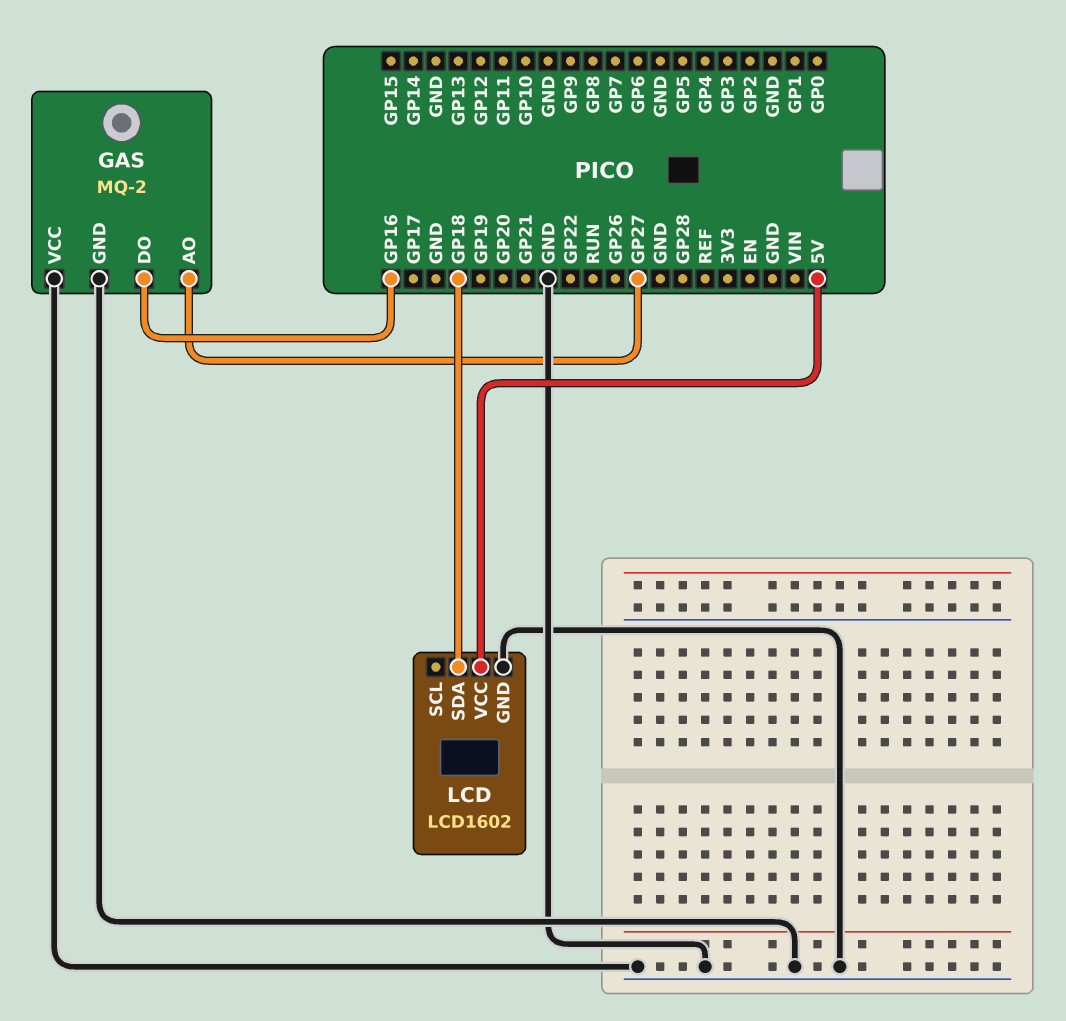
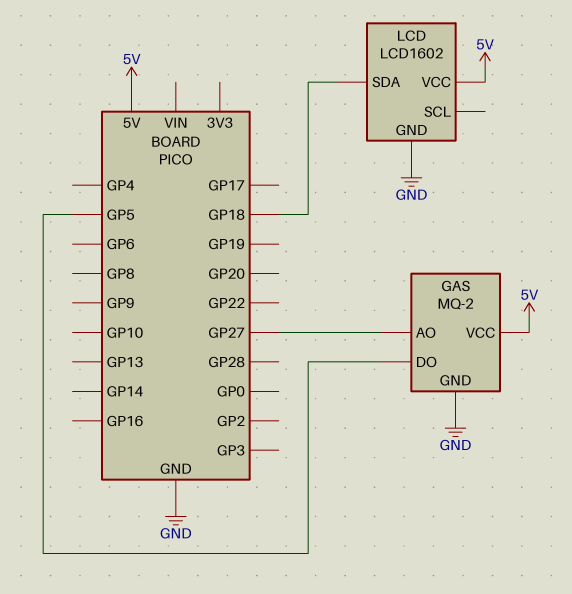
GAS pin DO: GP16 -> GP5
GAS pin VCC: GND -> 5V

